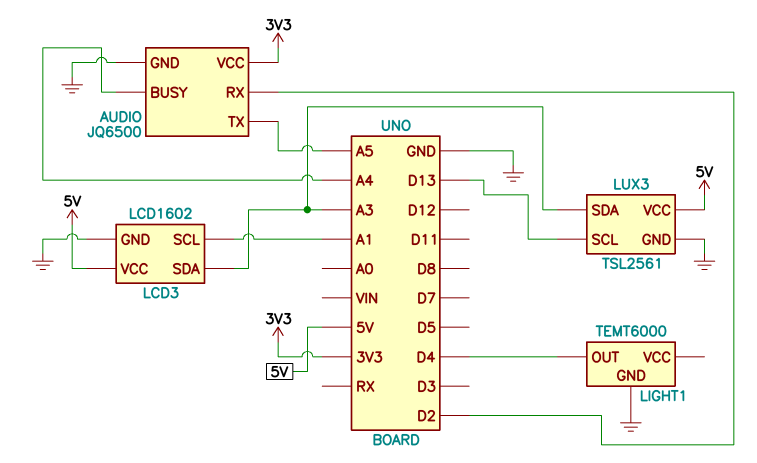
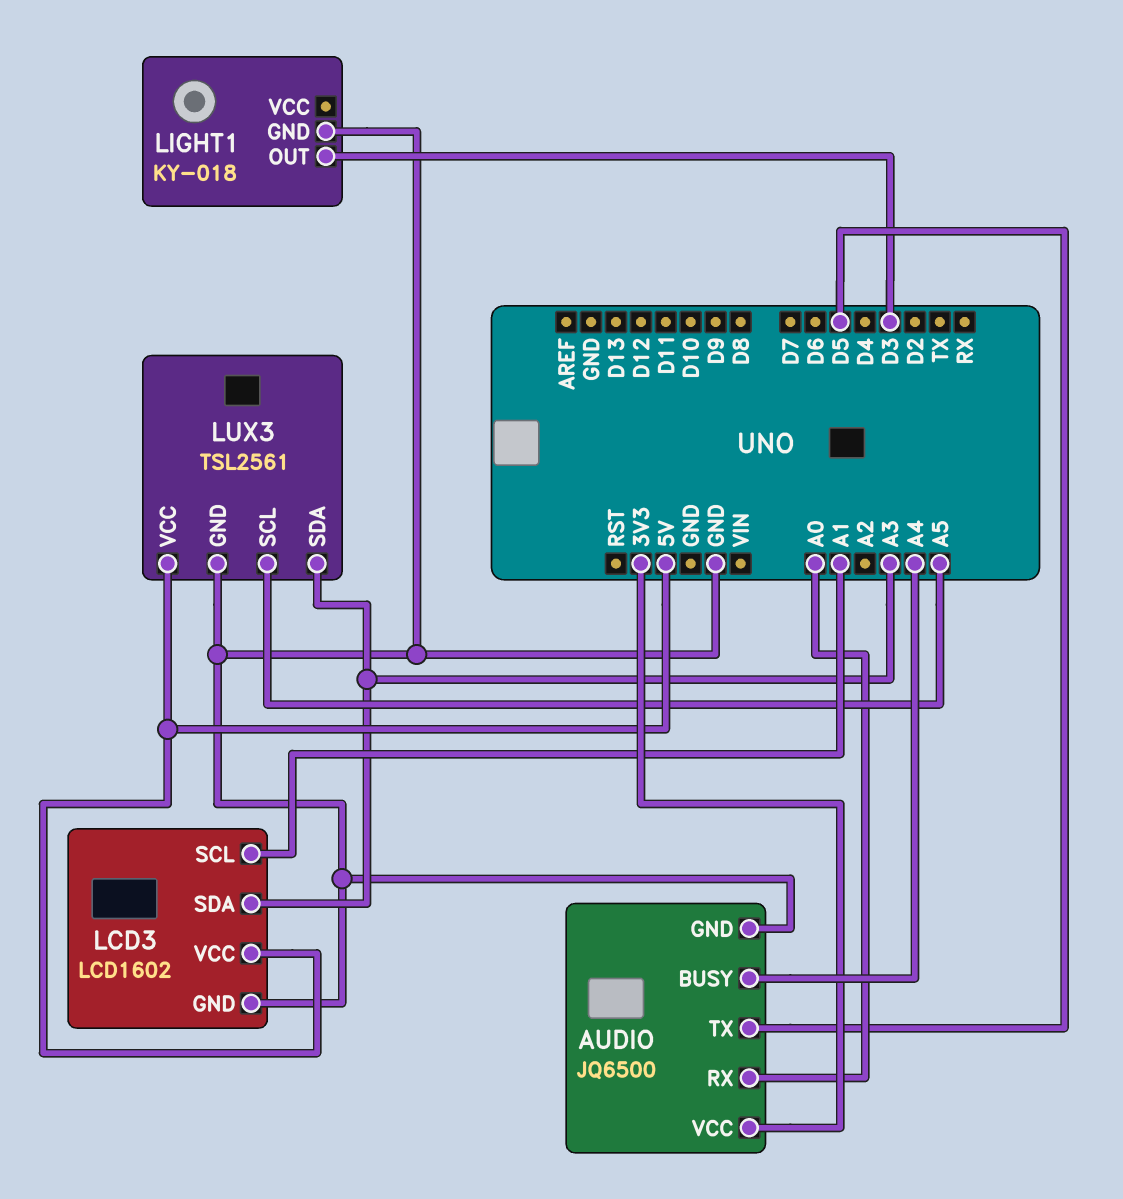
AUDIO pin RX: D2 -> A0
AUDIO pin TX: A5 -> D5
LIGHT1: TEMT6000 -> KY-018
LIGHT1 pin OUT: D4 -> D3
LUX3 pin SCL: D13 -> A5

